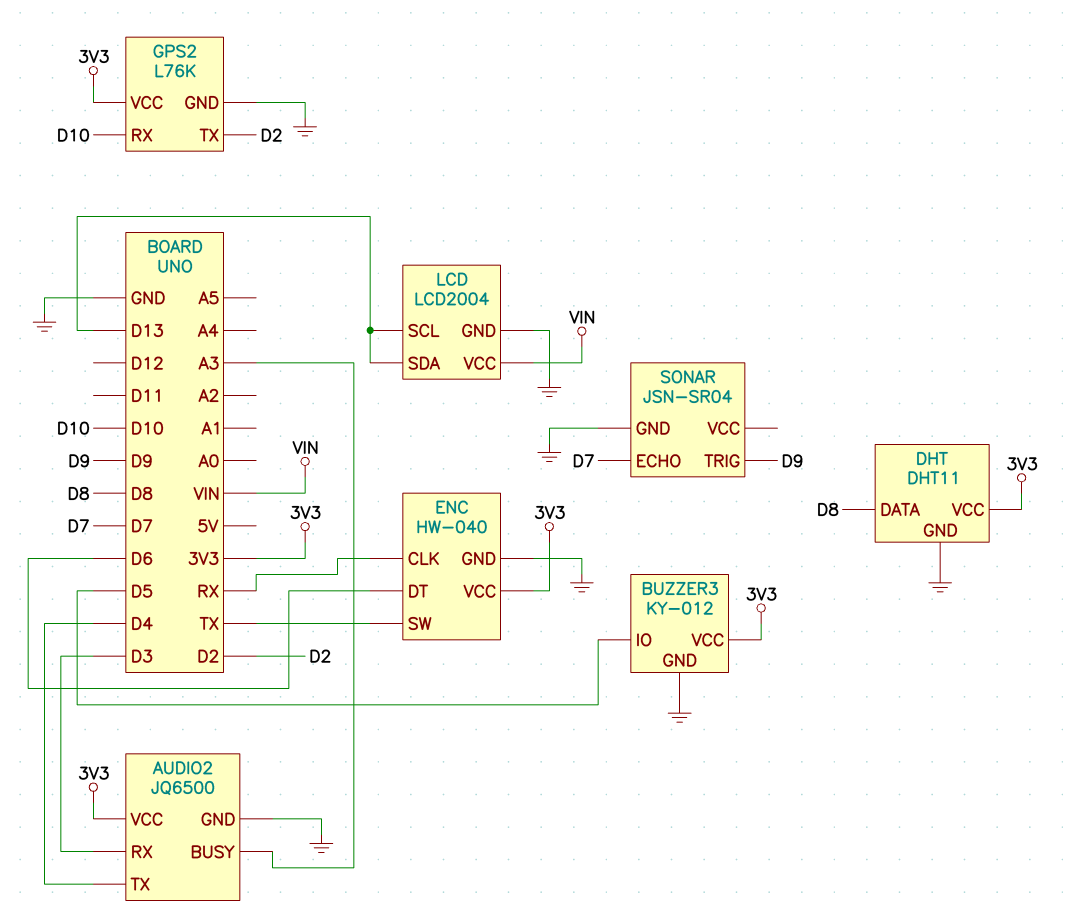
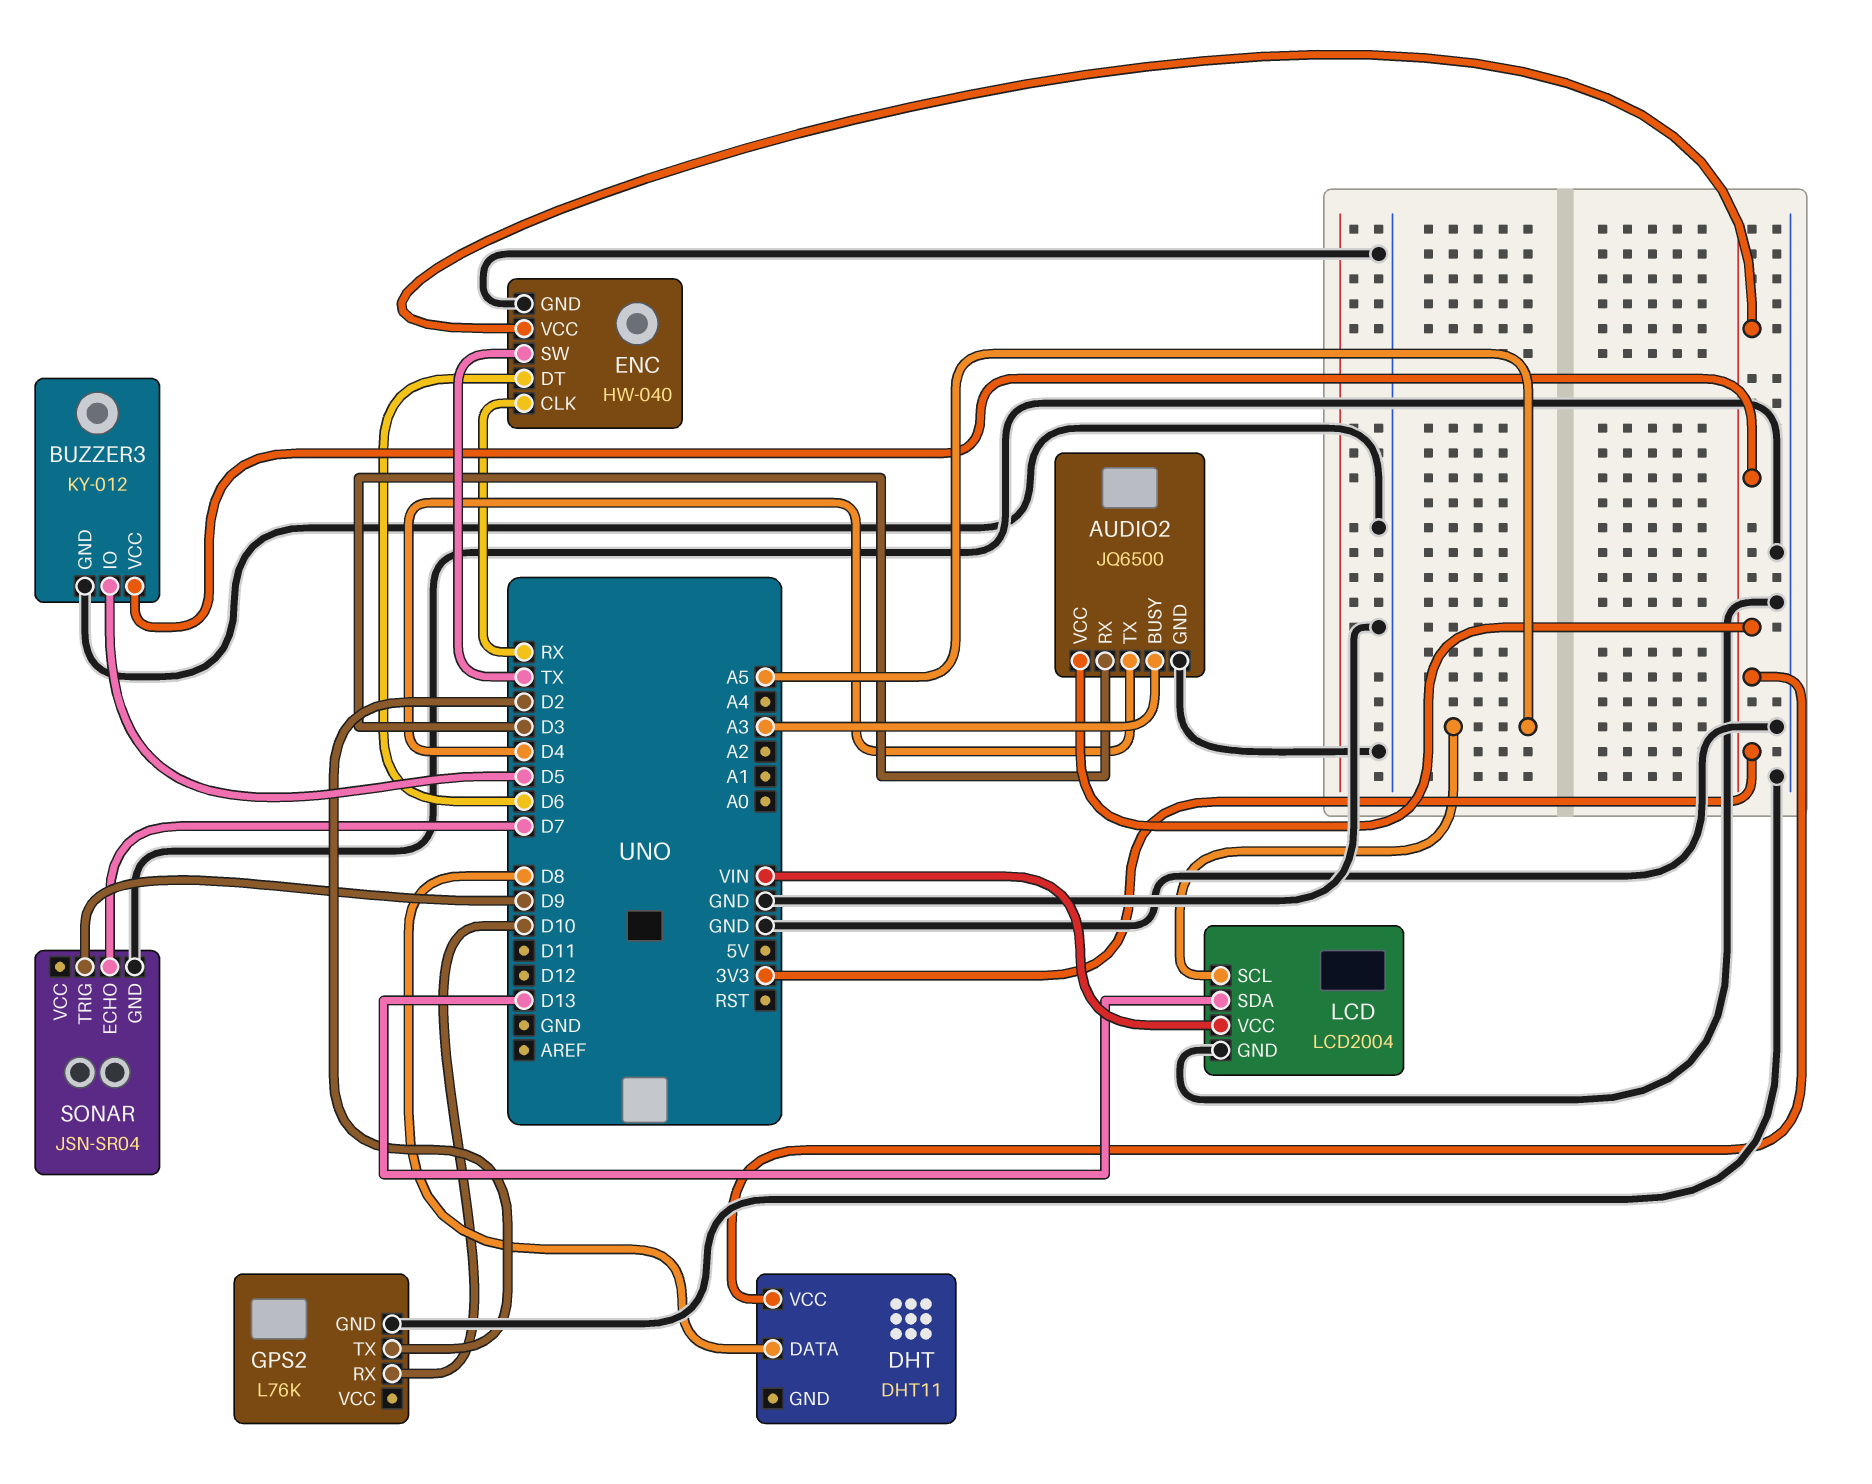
DHT pin GND: GND -> none
GPS2 pin VCC: 3V3 -> none
LCD pin SCL: D13 -> A5

